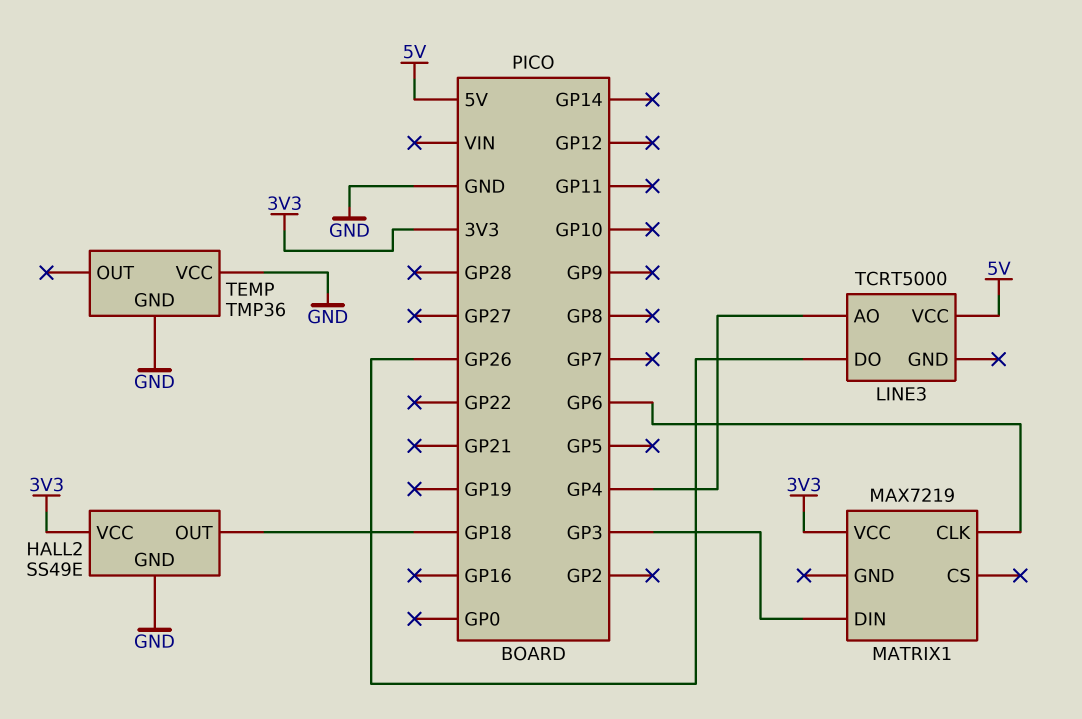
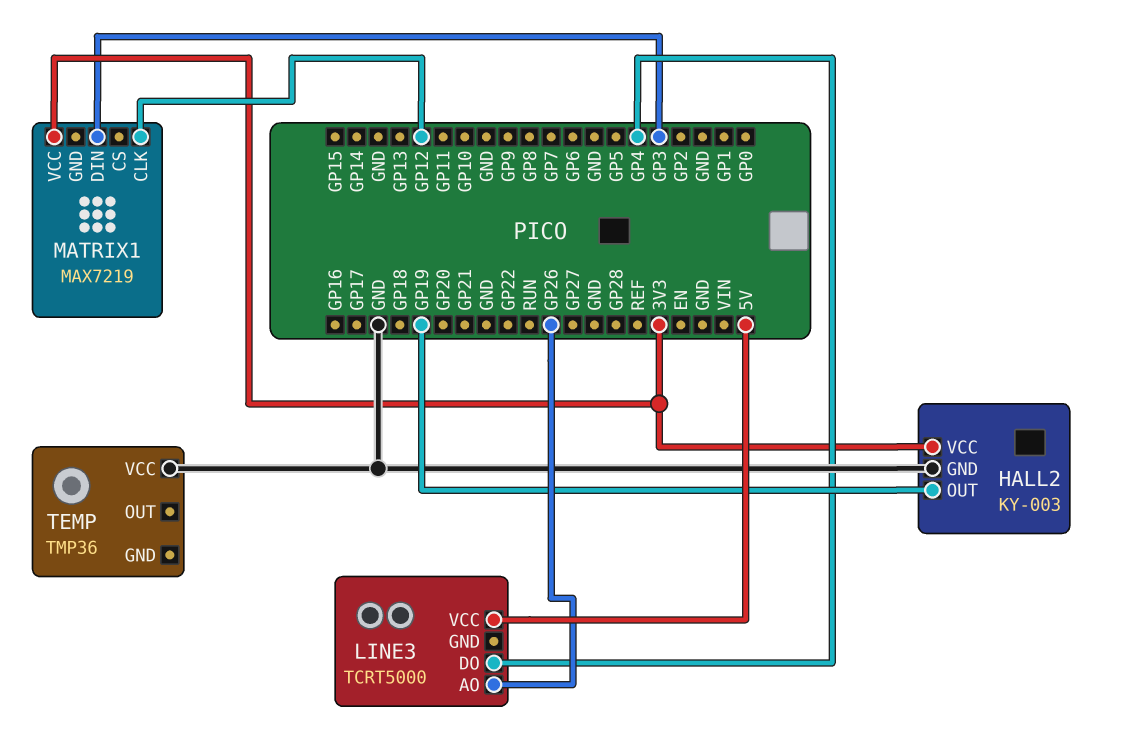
HALL2: SS49E -> KY-003
HALL2 pin OUT: GP18 -> GP19
LINE3 pin AO: GP4 -> GP26
LINE3 pin DO: GP26 -> GP4
MATRIX1 pin CLK: GP6 -> GP12
TEMP pin GND: GND -> none

